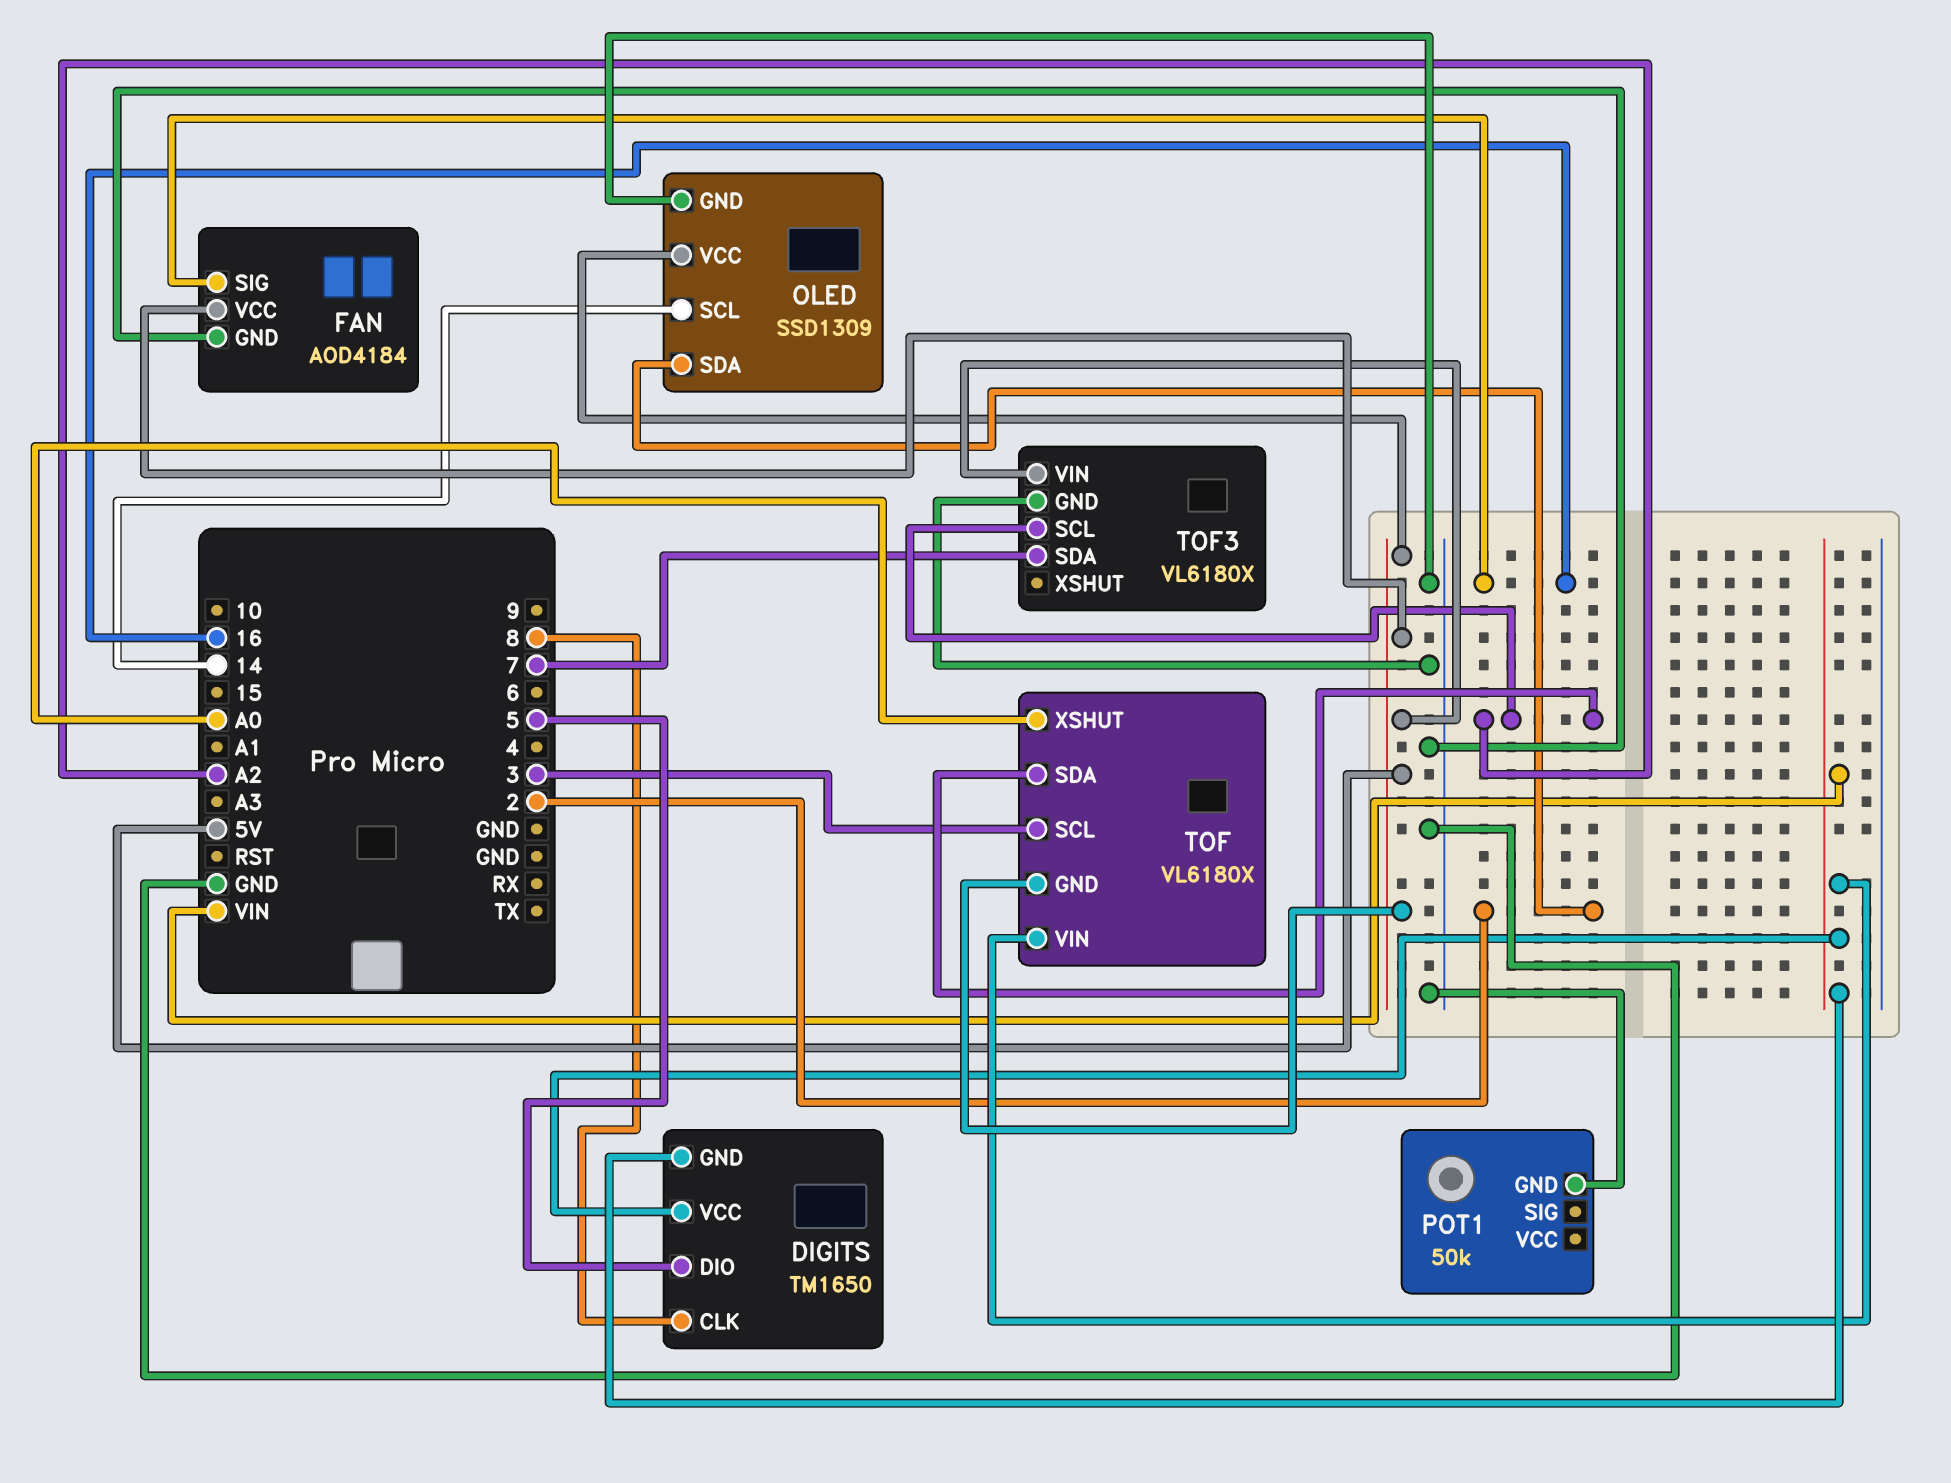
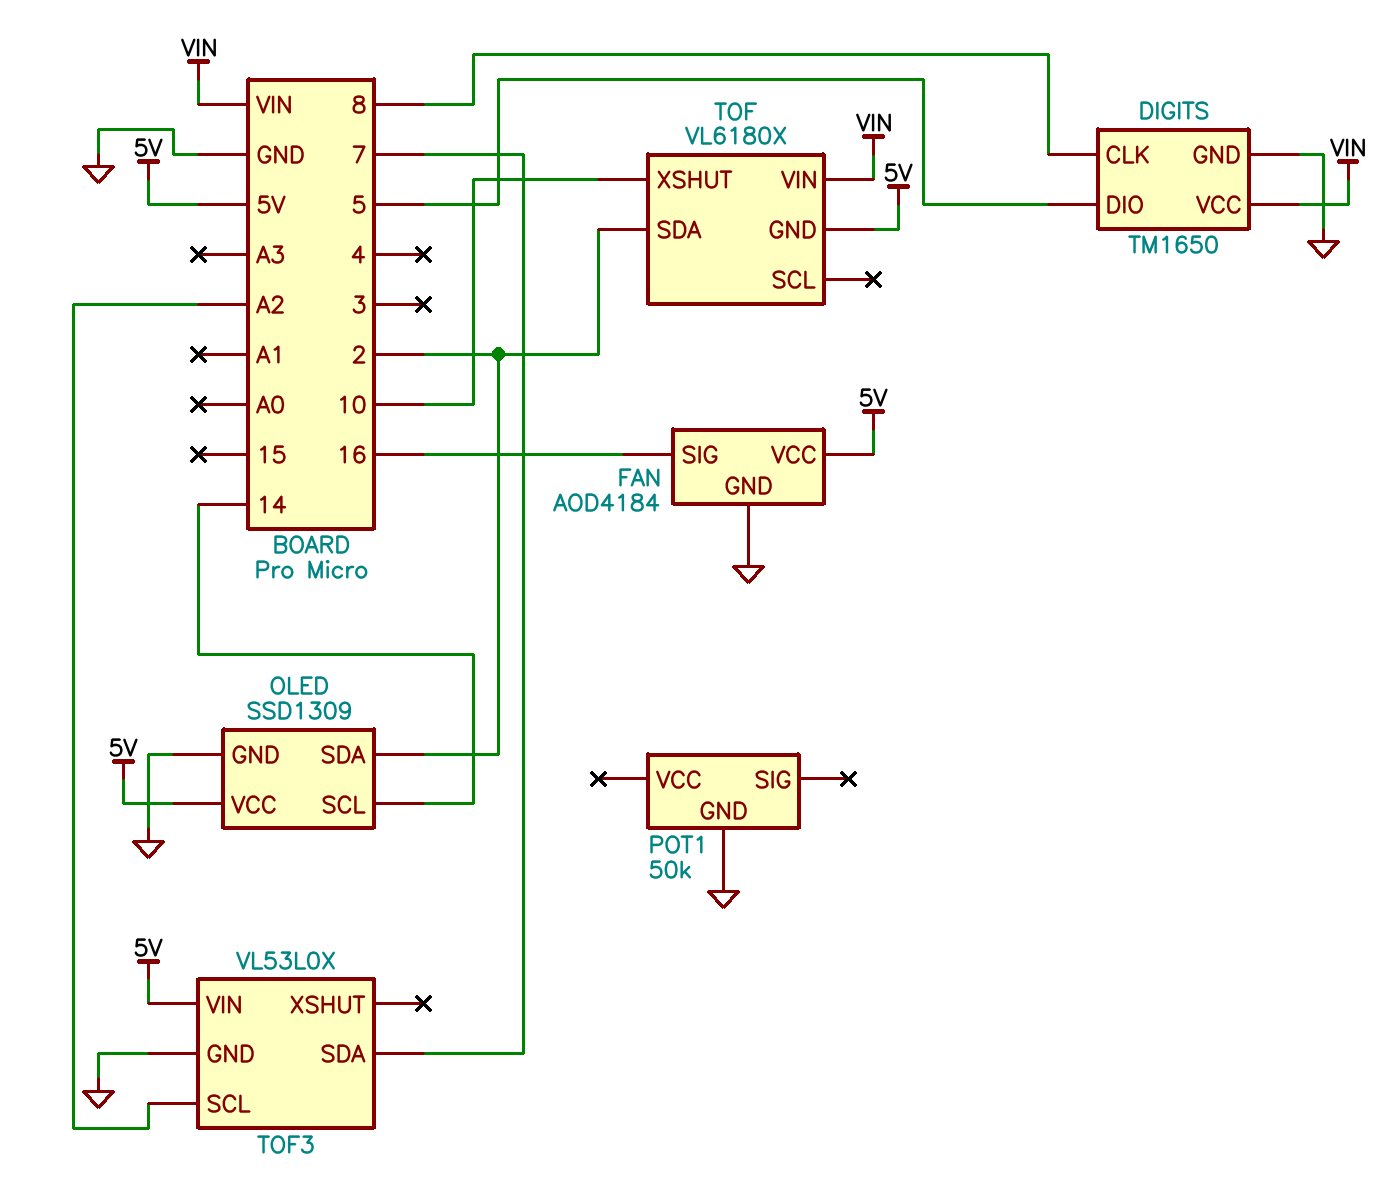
DIGITS pin GND: VIN -> GND
TOF pin SCL: 3 -> none
TOF pin SDA: A2 -> 2
TOF pin XSHUT: A0 -> 10
TOF3: VL6180X -> VL53L0X

